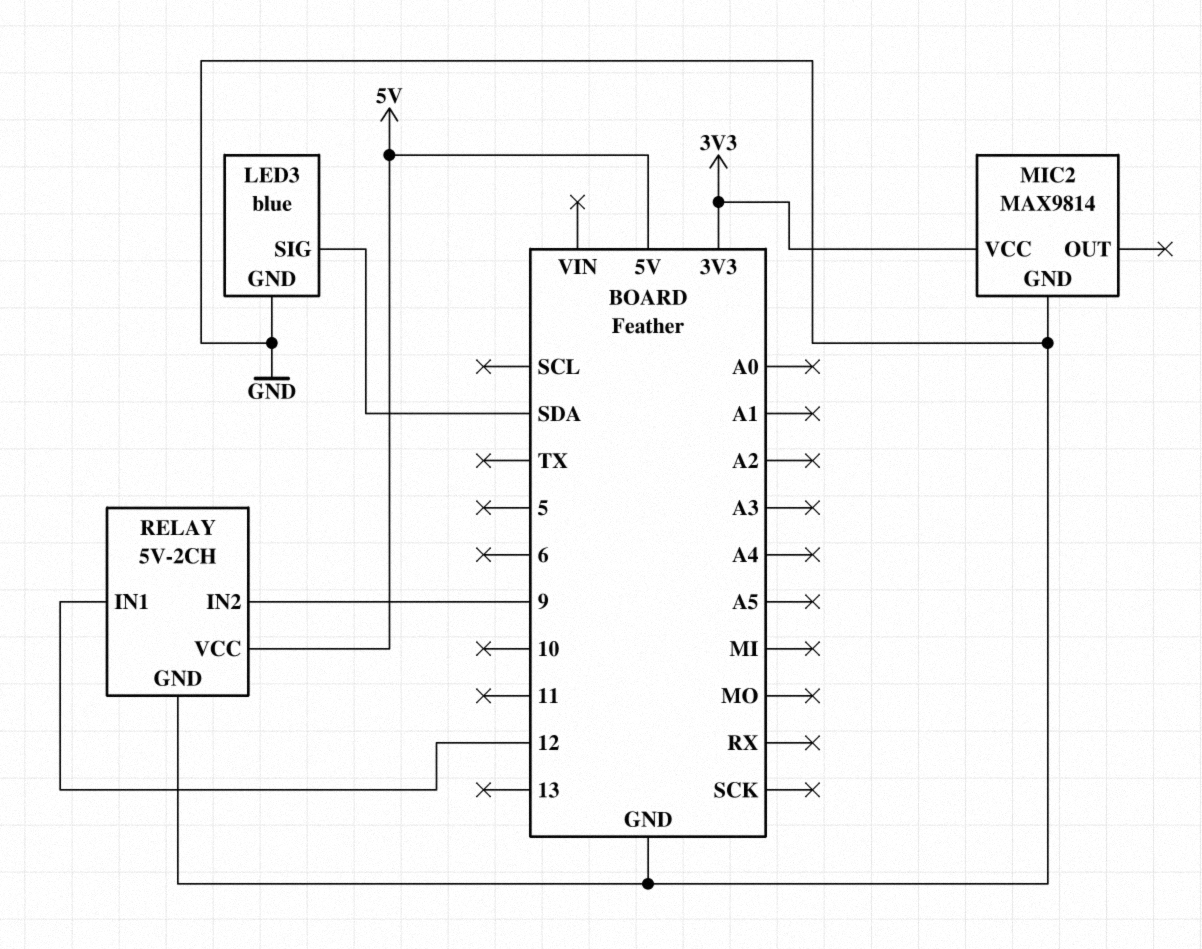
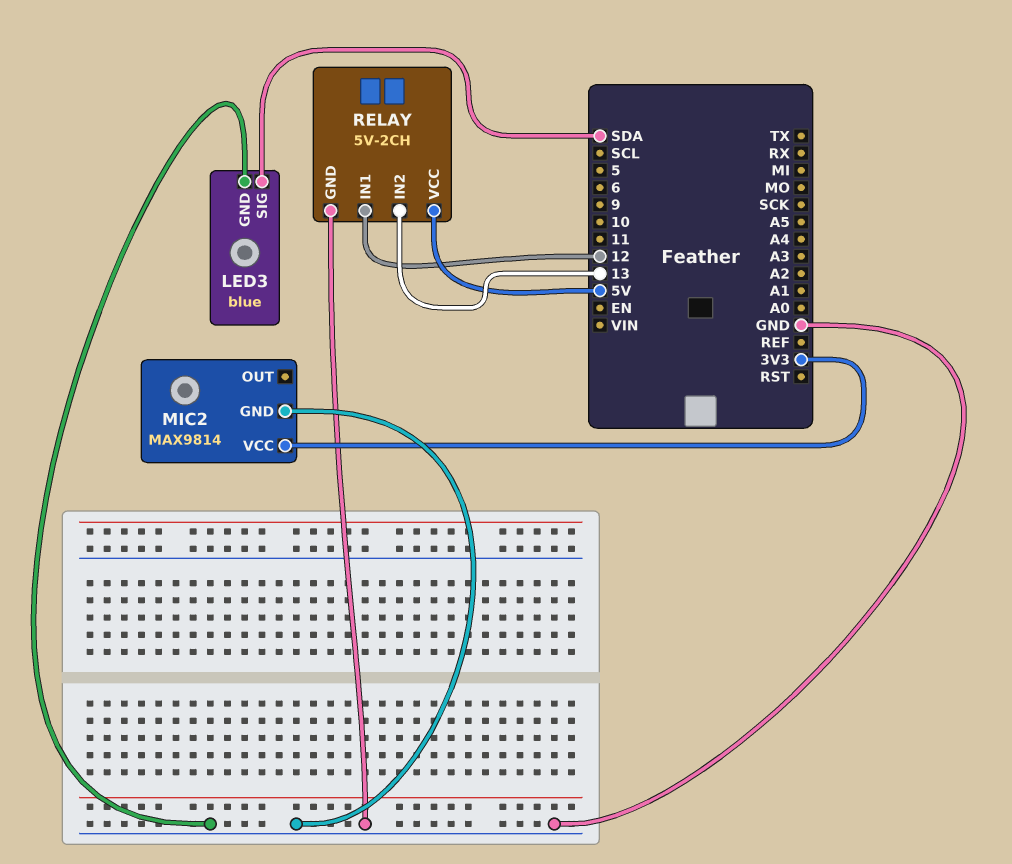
RELAY pin IN2: 9 -> 13

